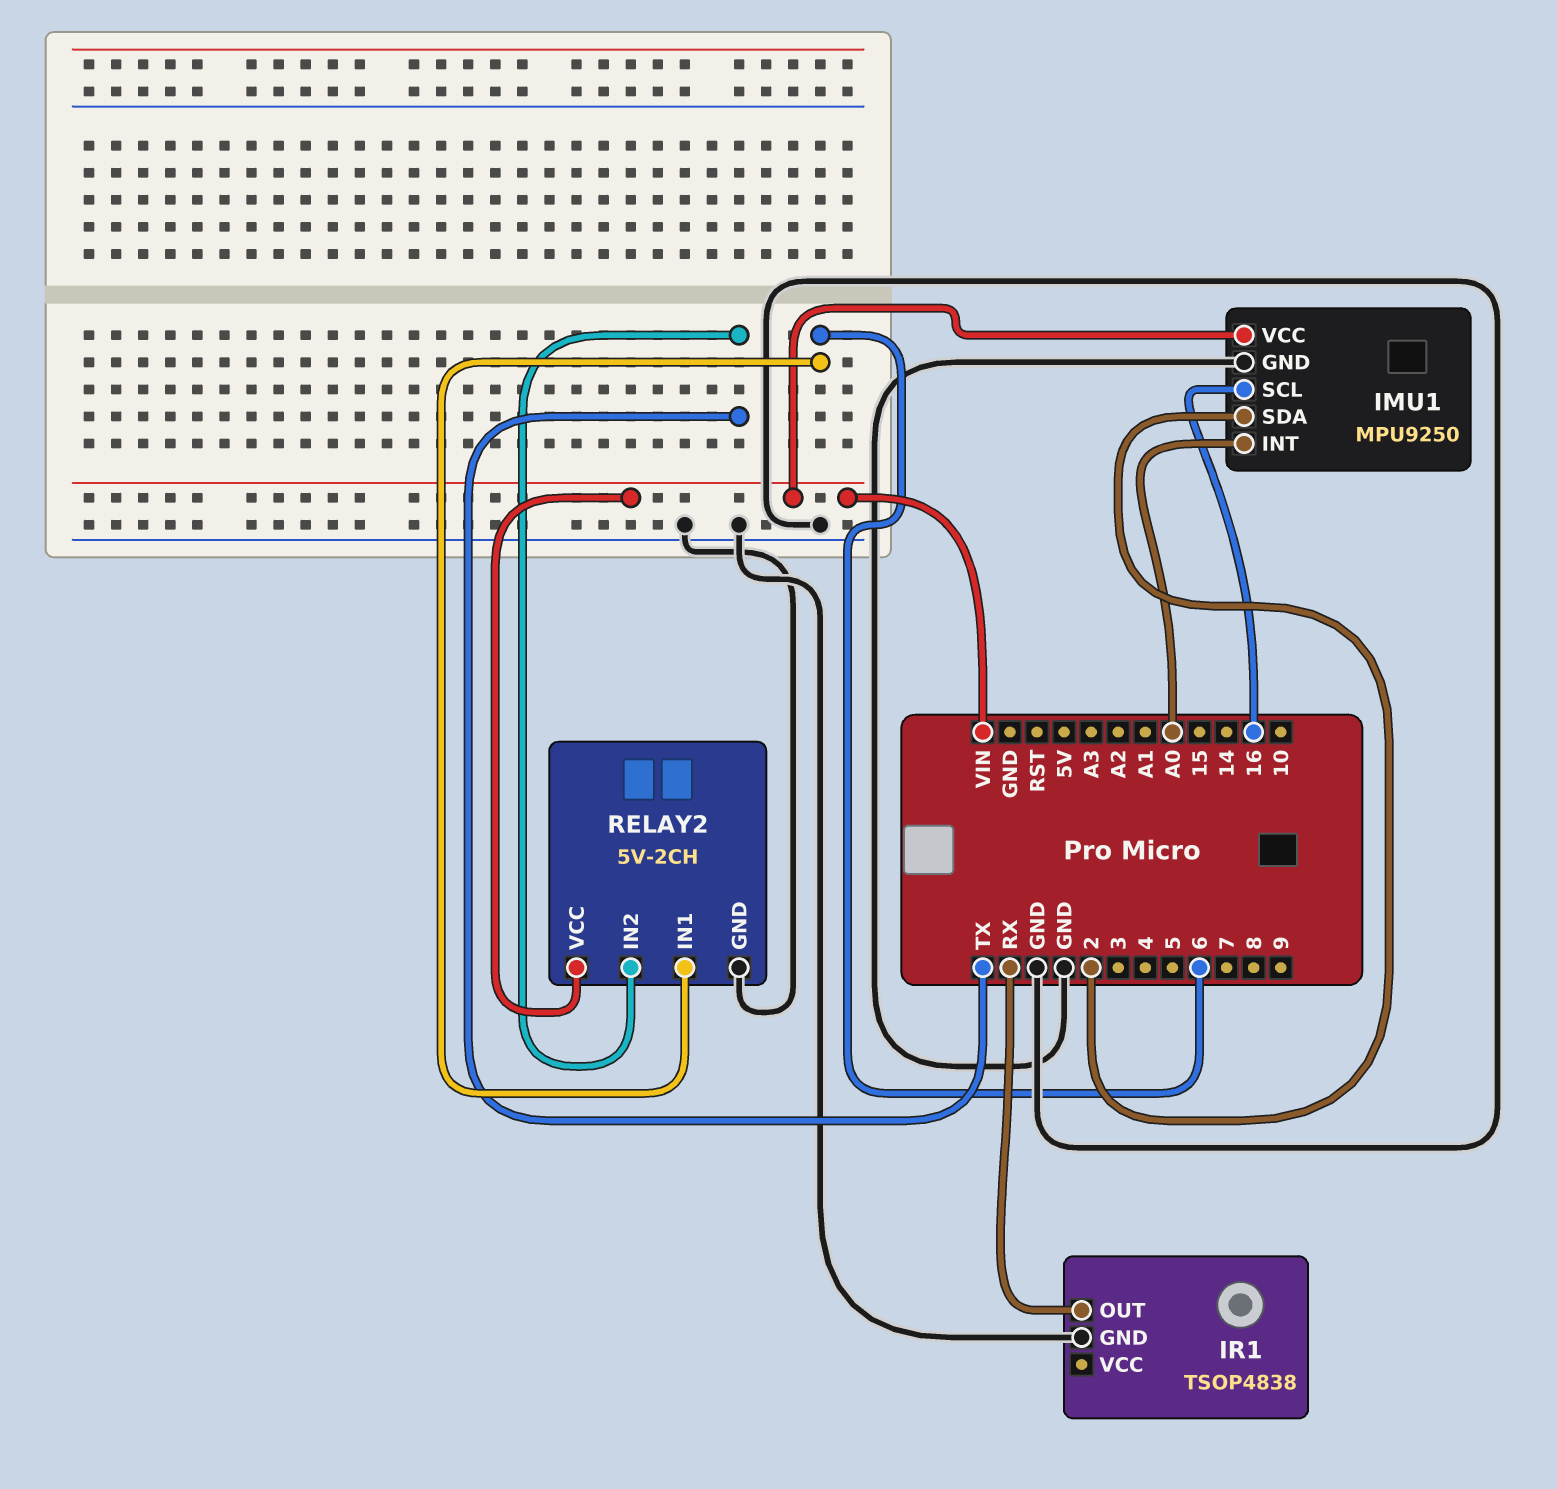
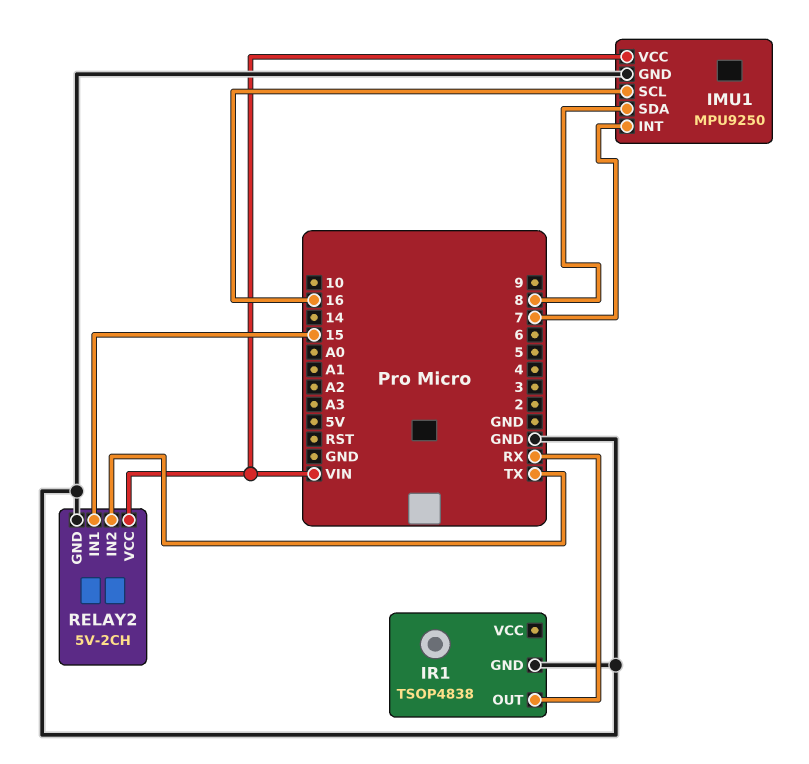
IMU1 pin INT: A0 -> 7
IMU1 pin SDA: 2 -> 8
RELAY2 pin IN1: 6 -> 15

